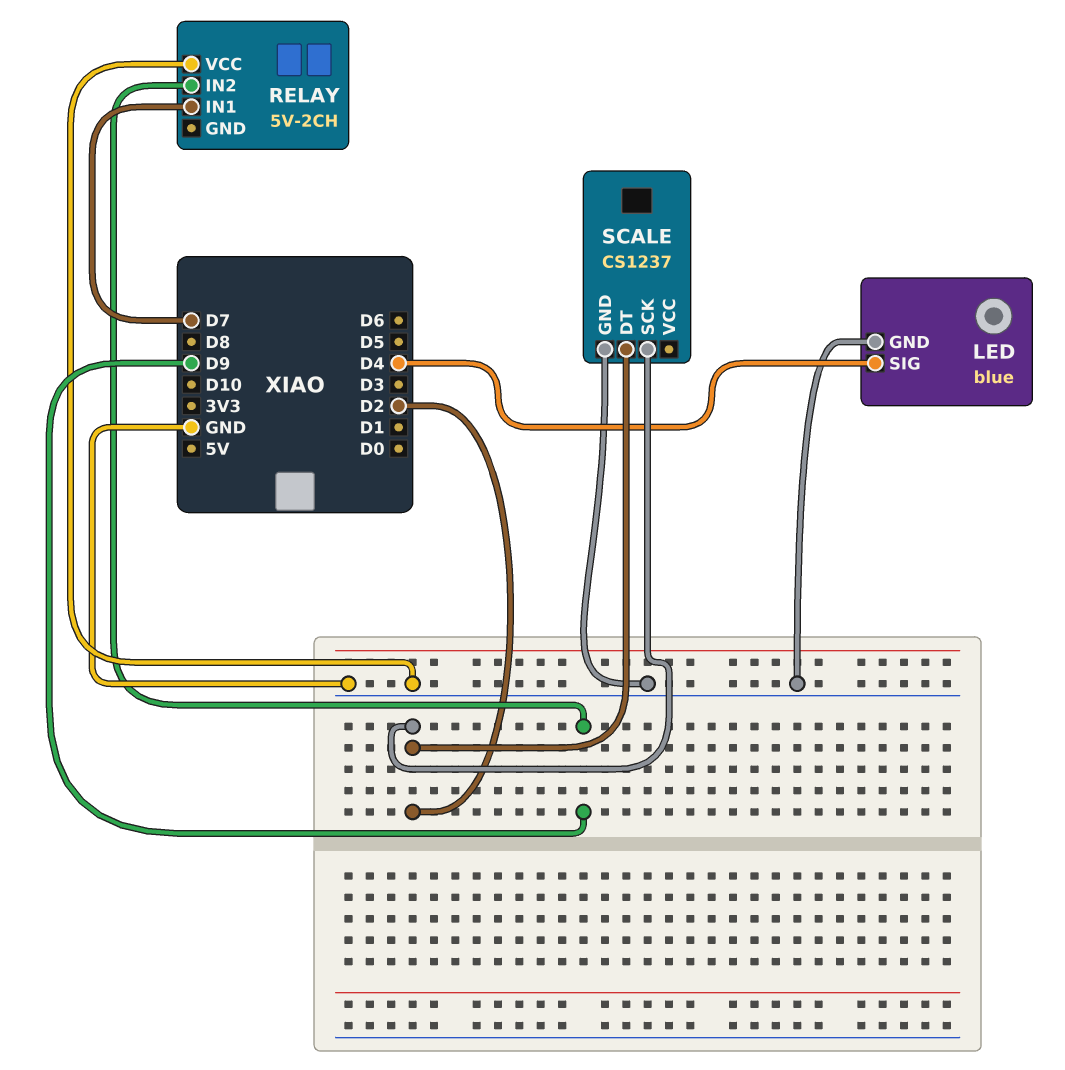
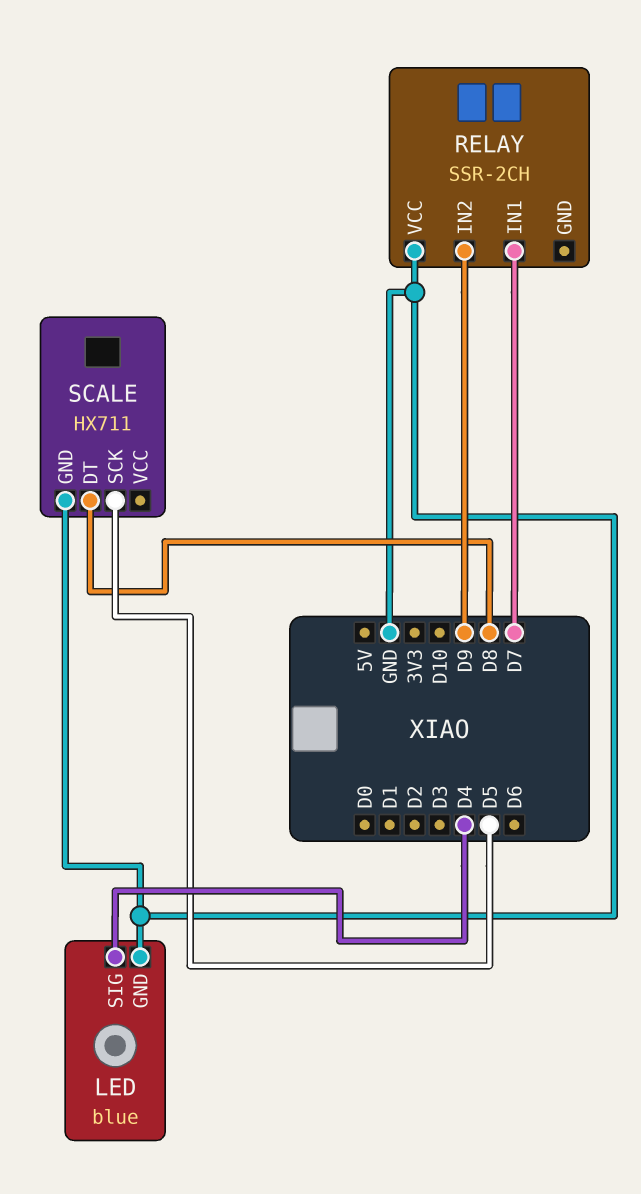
RELAY: 5V-2CH -> SSR-2CH
SCALE: CS1237 -> HX711
SCALE pin DT: D2 -> D8
SCALE pin SCK: D2 -> D5

